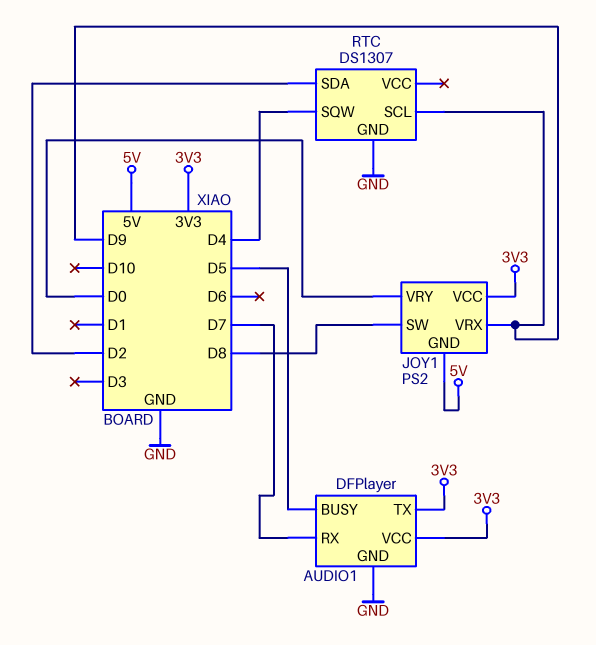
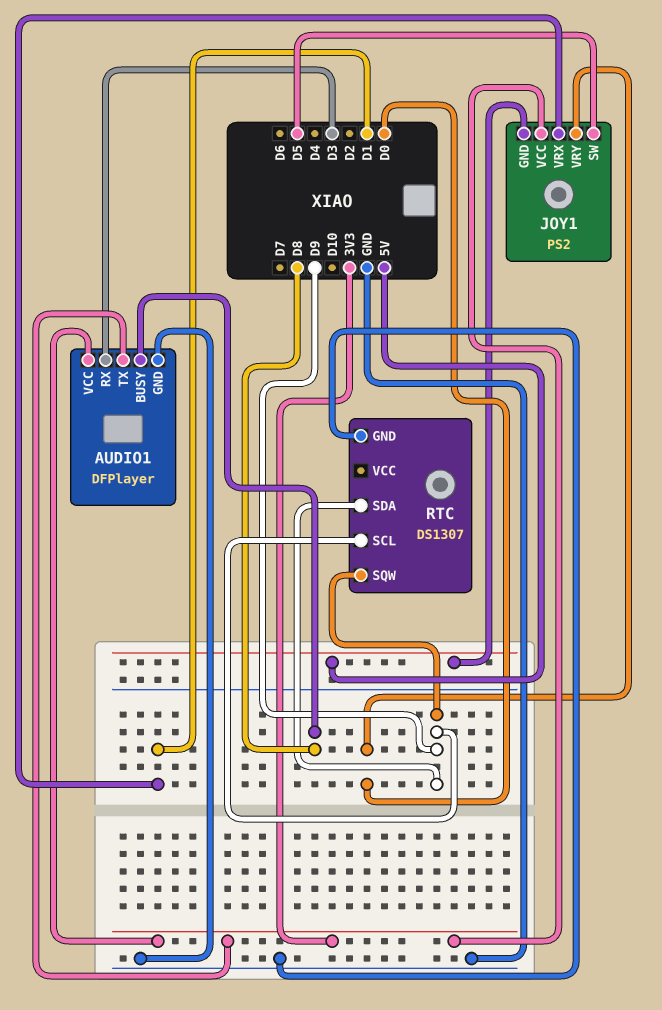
AUDIO1 pin BUSY: D5 -> D8
AUDIO1 pin RX: D7 -> D3
JOY1 pin SW: D8 -> D5
JOY1 pin VRX: D9 -> D1
RTC pin SDA: D2 -> D9
RTC pin SQW: D4 -> D9

